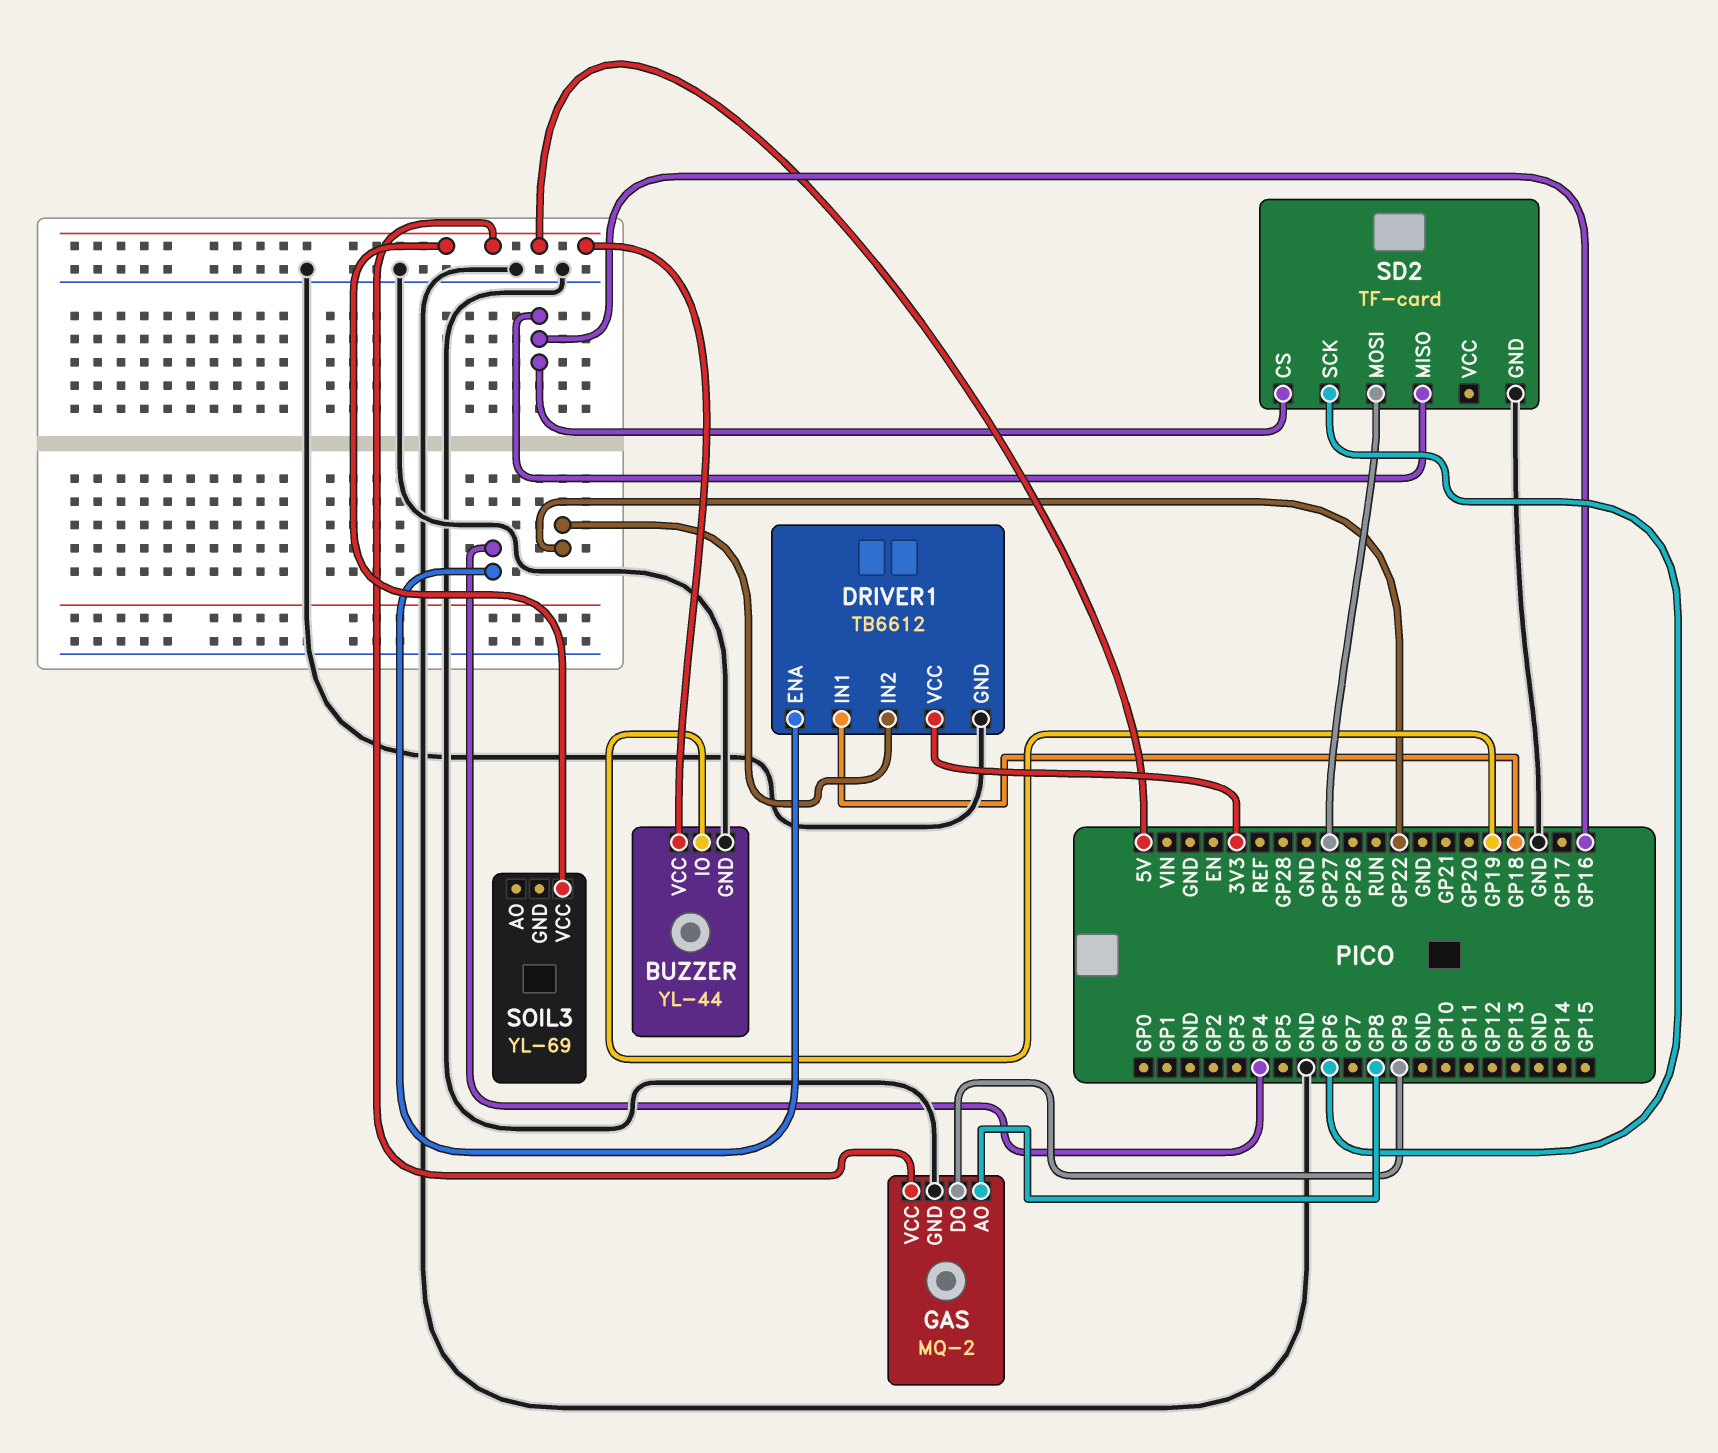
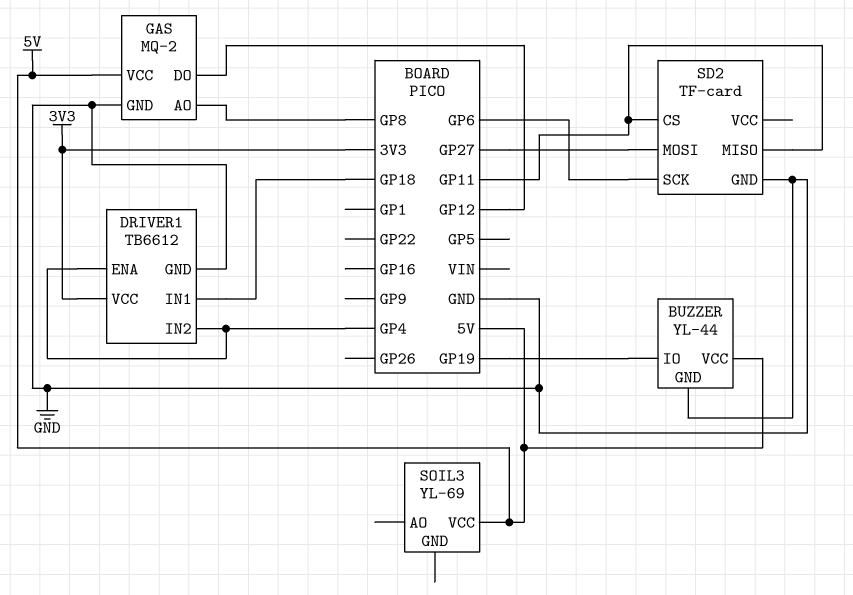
DRIVER1 pin IN2: GP22 -> GP4
GAS pin DO: GP9 -> GP12
SD2 pin CS: GP16 -> GP11
SD2 pin MISO: GP16 -> GP11

